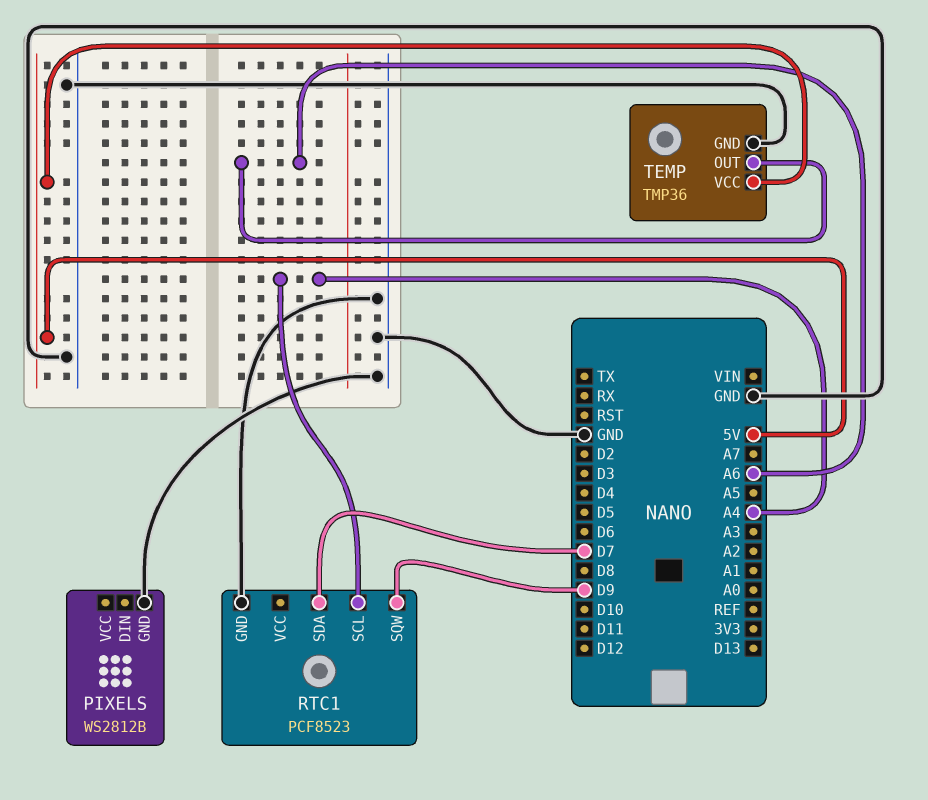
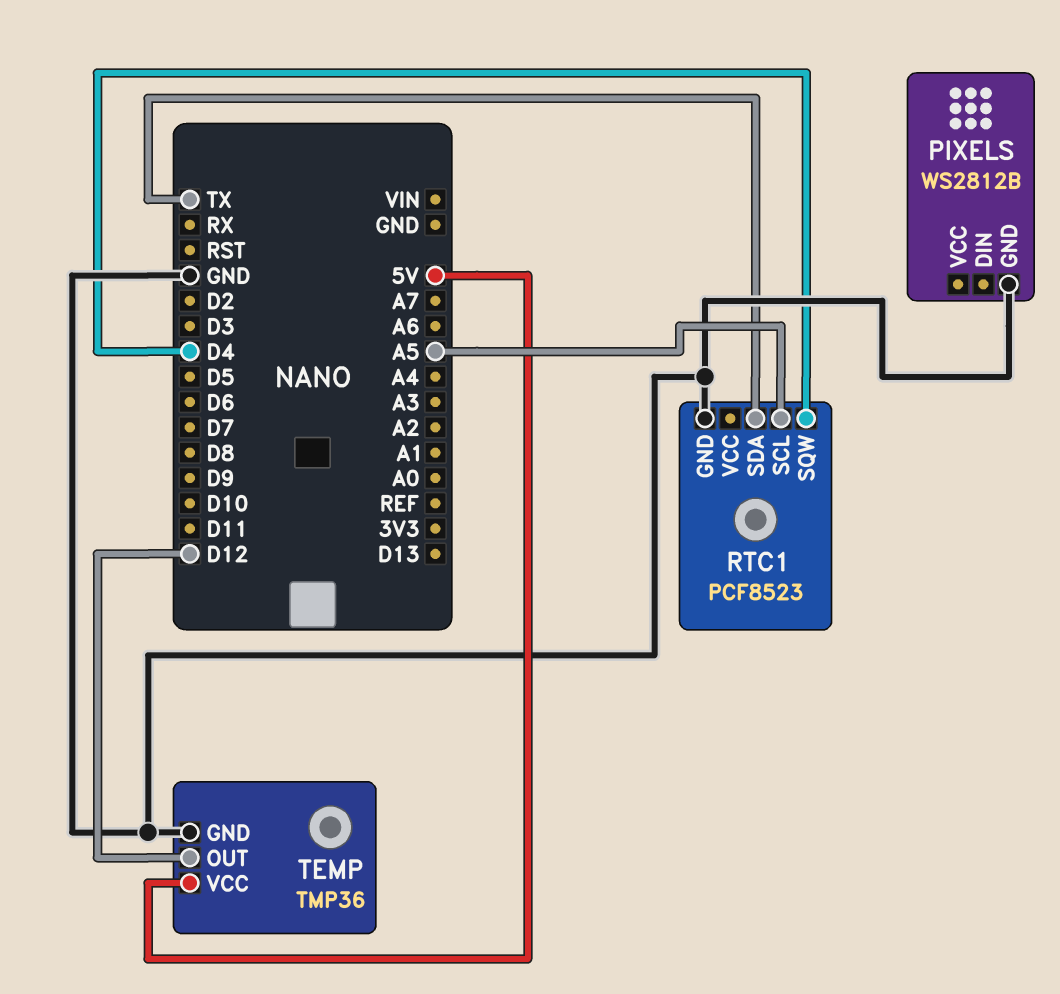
RTC1 pin SCL: A4 -> A5
RTC1 pin SDA: D7 -> TX
RTC1 pin SQW: D9 -> D4
TEMP pin OUT: A6 -> D12

